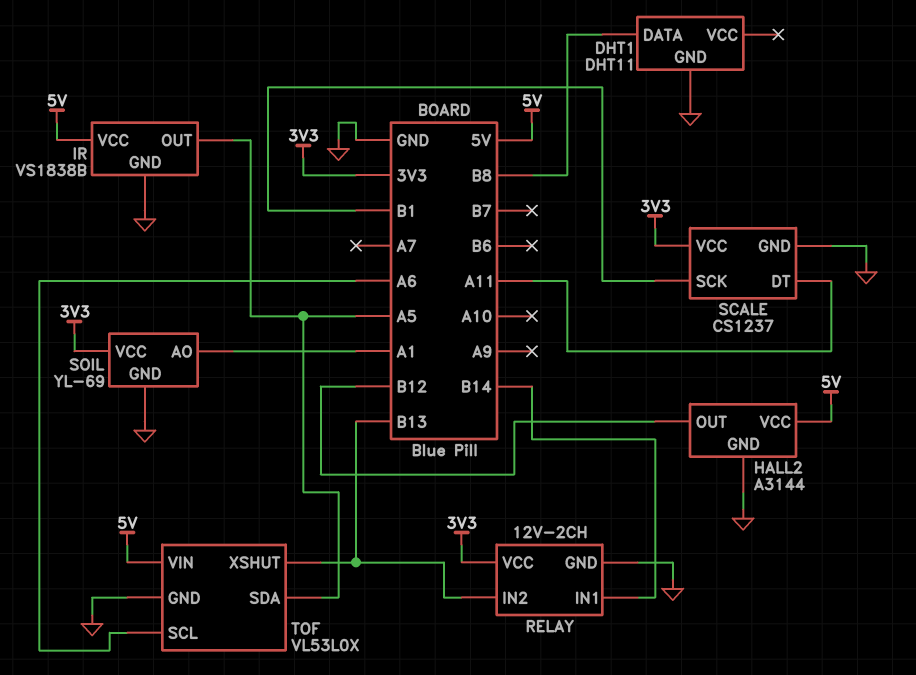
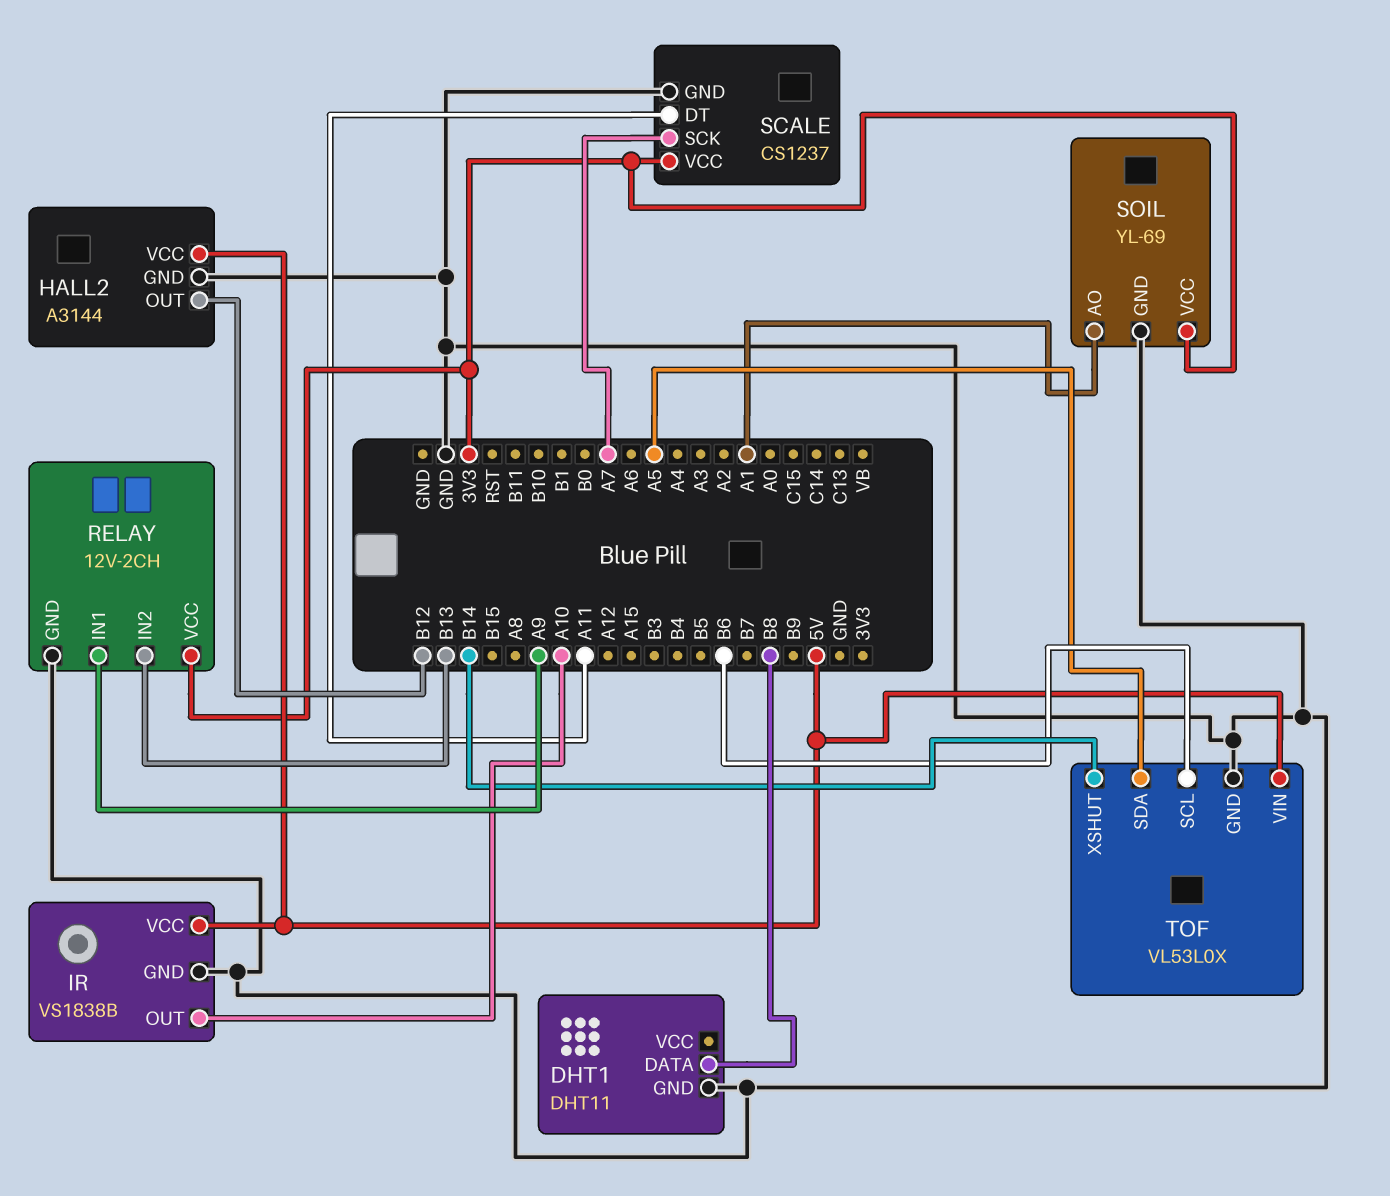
IR pin OUT: A5 -> A10
RELAY pin IN1: B14 -> A9
SCALE pin SCK: B1 -> A7
TOF pin SCL: A6 -> B6
TOF pin XSHUT: B13 -> B14

